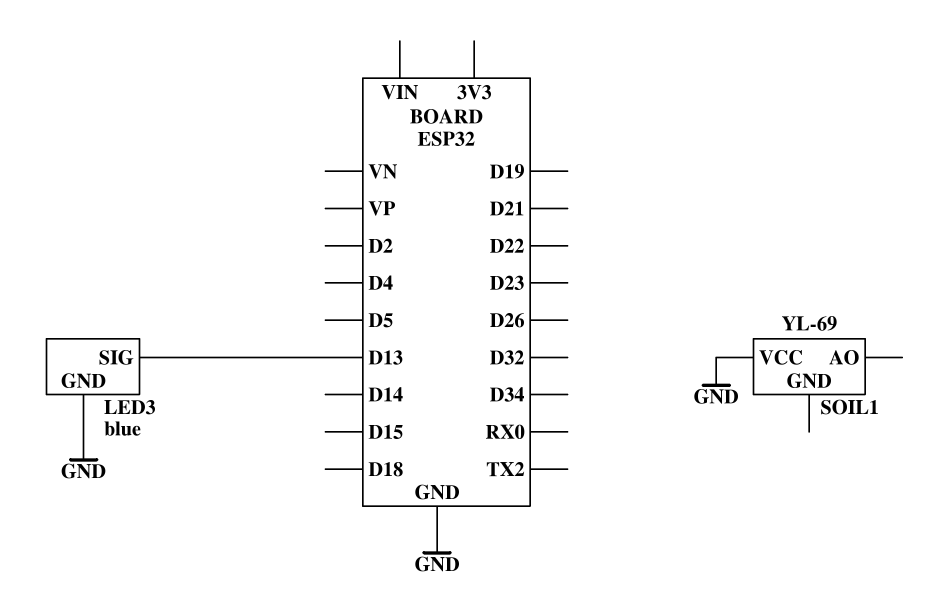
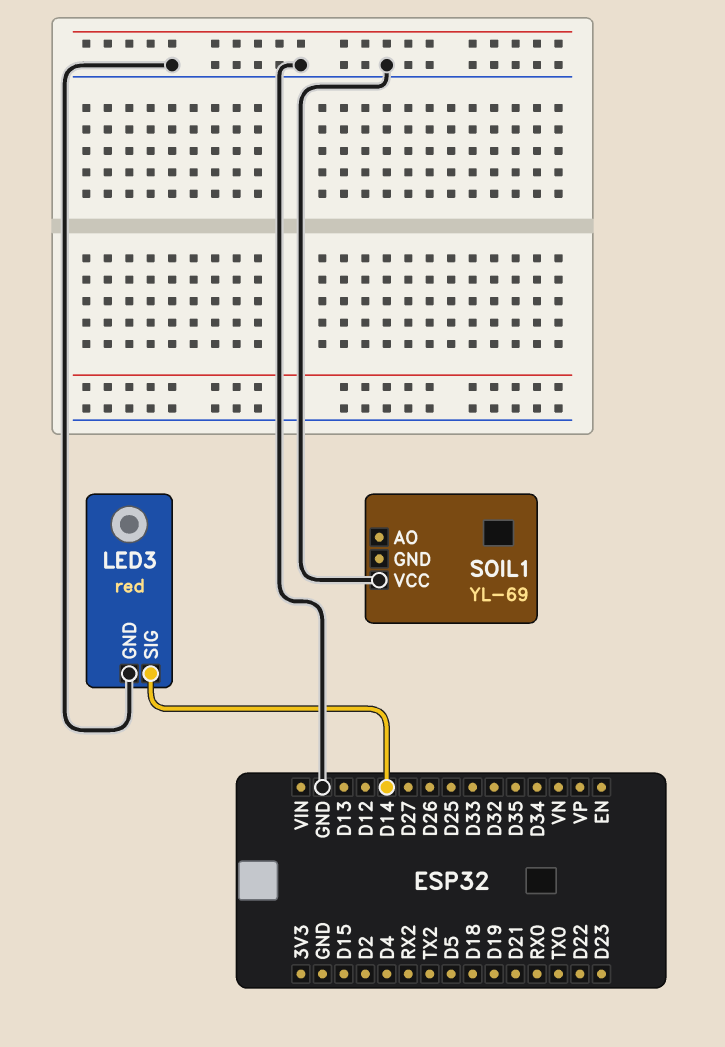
LED3: blue -> red
LED3 pin SIG: D13 -> D14

